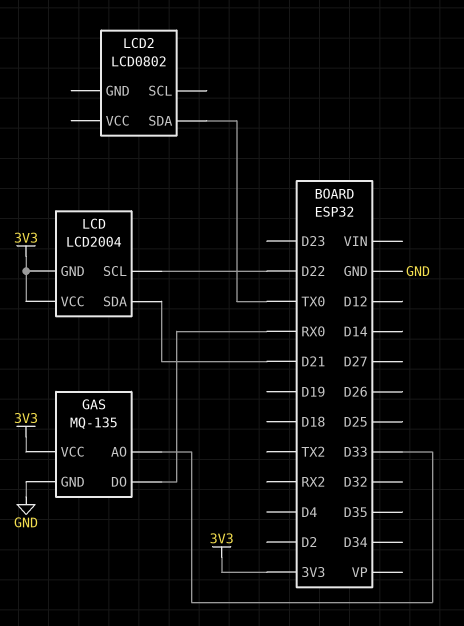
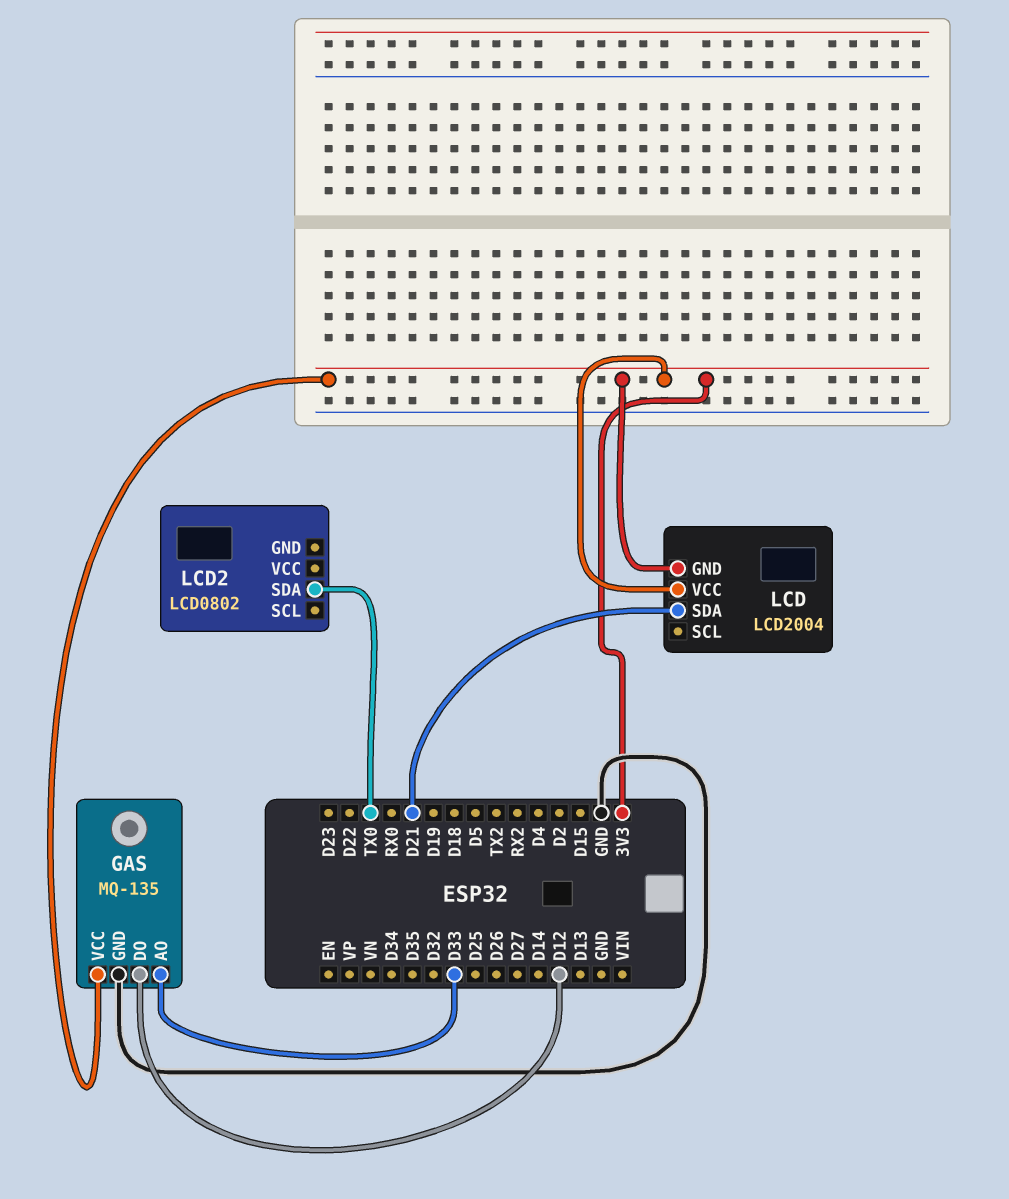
GAS pin DO: RX0 -> D12
LCD pin SCL: D22 -> none

